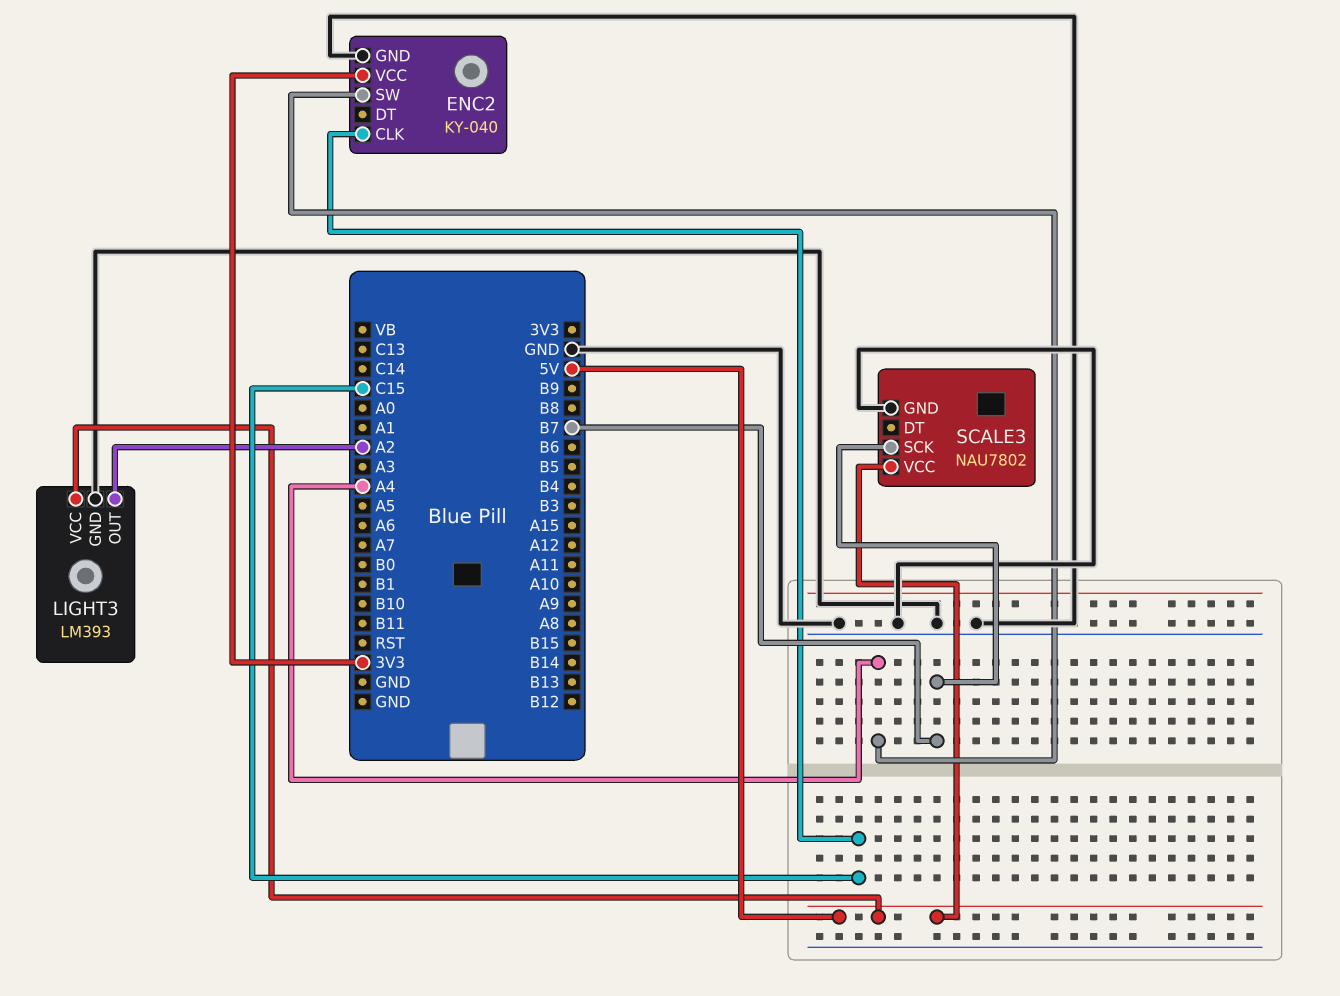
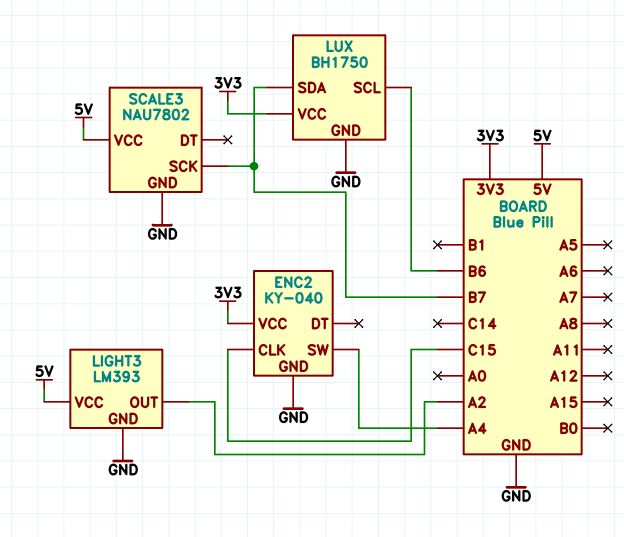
LUX: none -> BH1750
LUX pin GND: none -> GND
LUX pin SCL: none -> B6
LUX pin SDA: none -> B7
LUX pin VCC: none -> 3V3

